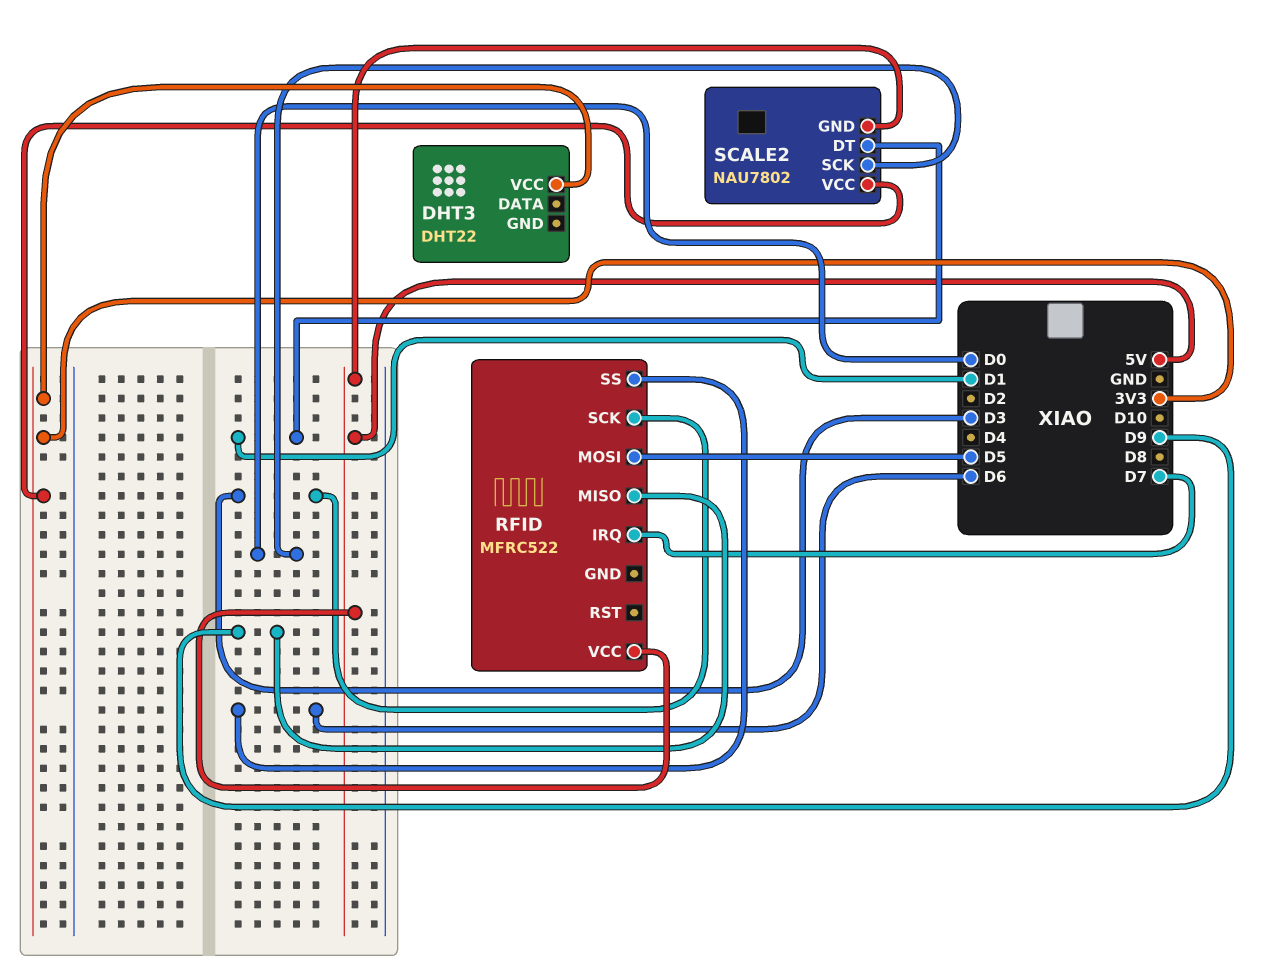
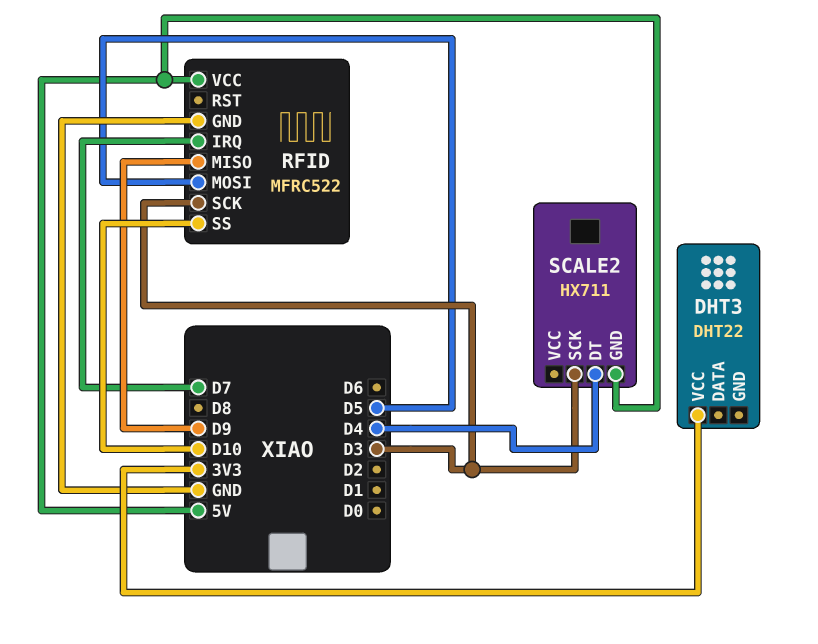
RFID pin GND: none -> GND
RFID pin SS: D6 -> D10
SCALE2: NAU7802 -> HX711
SCALE2 pin DT: D1 -> D4
SCALE2 pin SCK: D0 -> D3
SCALE2 pin VCC: 3V3 -> none

